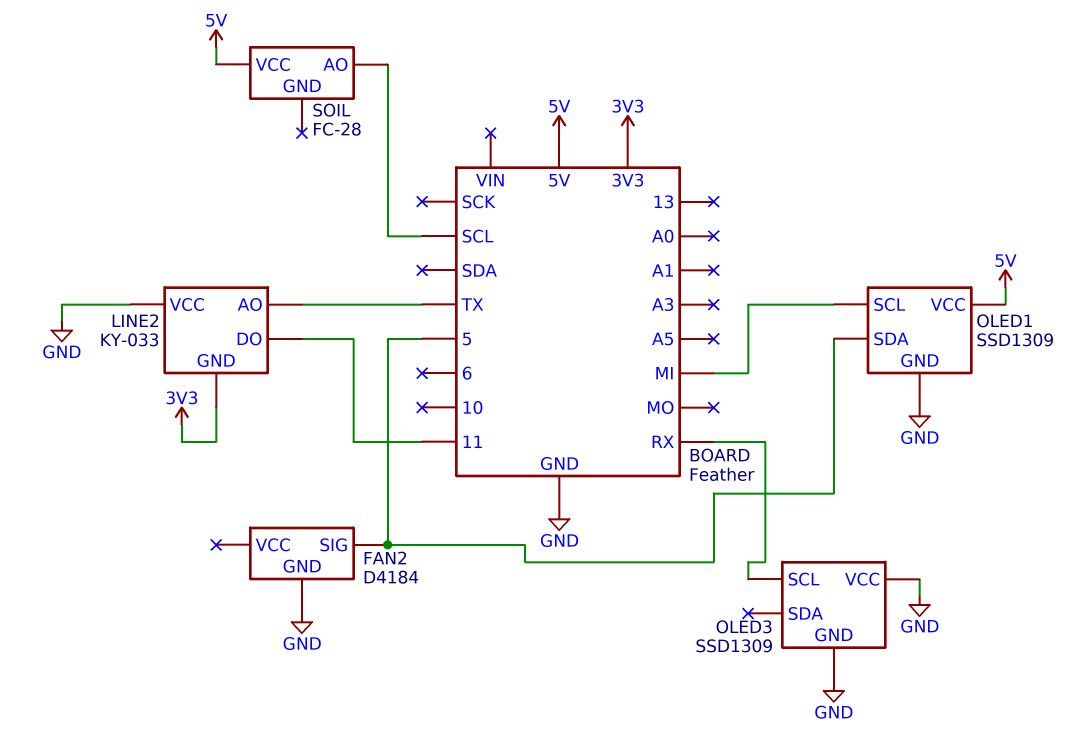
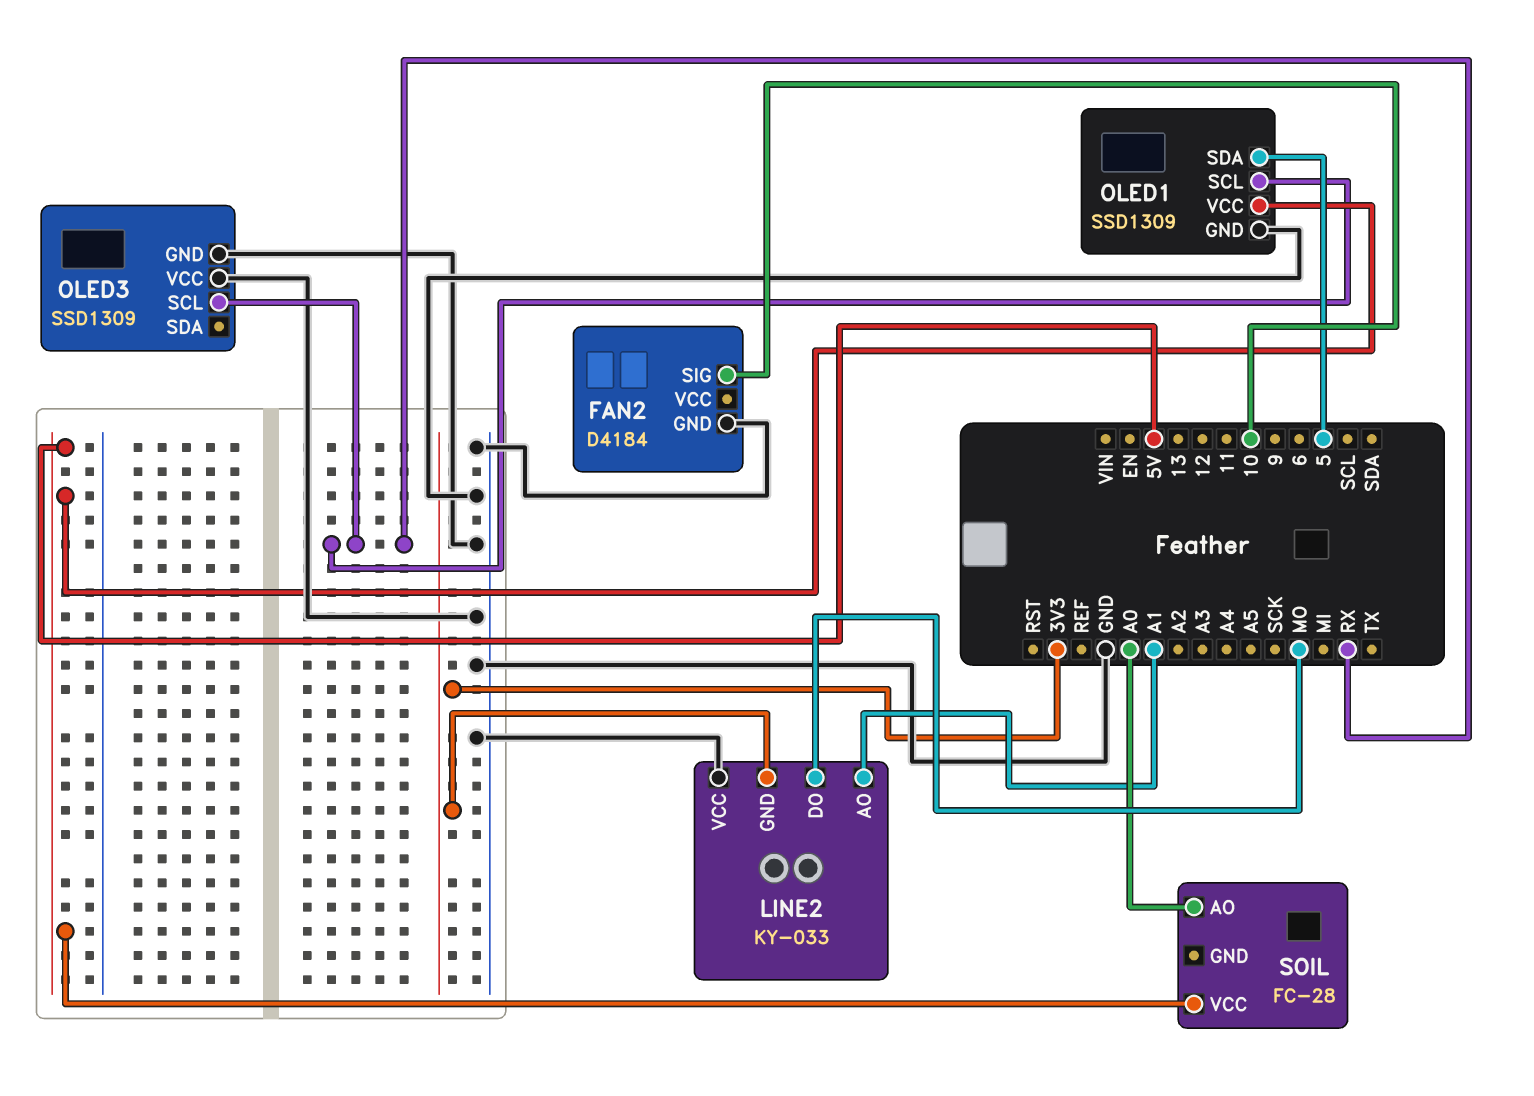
FAN2 pin SIG: 5 -> 10
LINE2 pin AO: TX -> A1
LINE2 pin DO: 11 -> MO
OLED1 pin SCL: MI -> RX
SOIL pin AO: SCL -> A0

